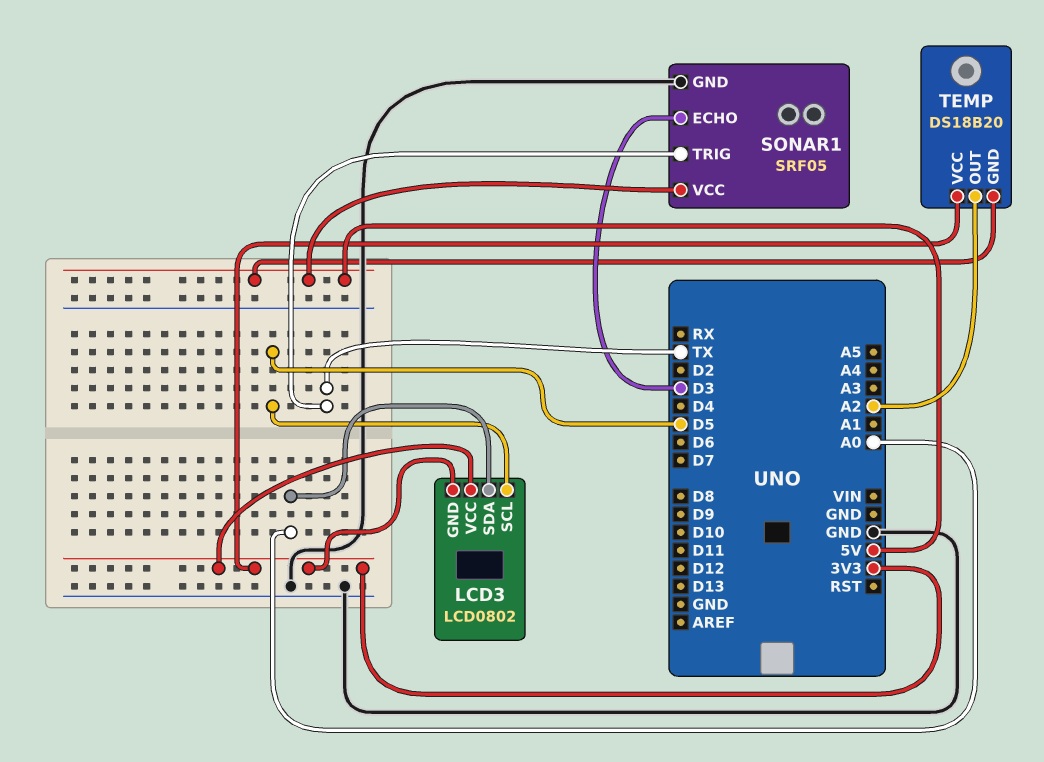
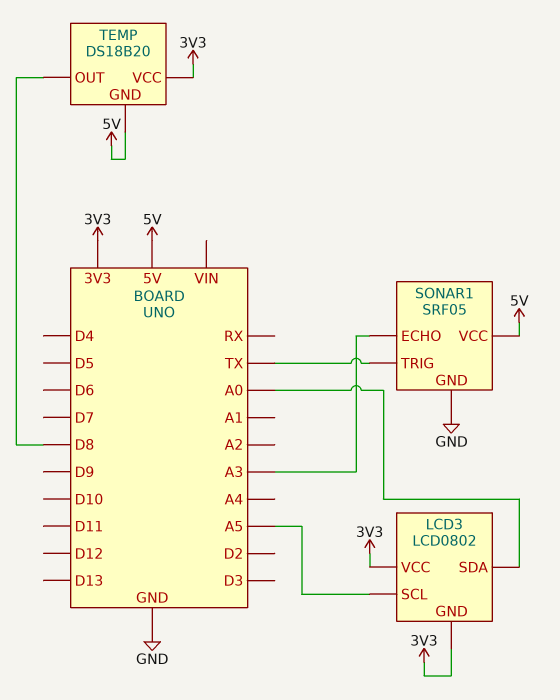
LCD3 pin SCL: D5 -> A5
SONAR1 pin ECHO: D3 -> A3
TEMP pin OUT: A2 -> D8

